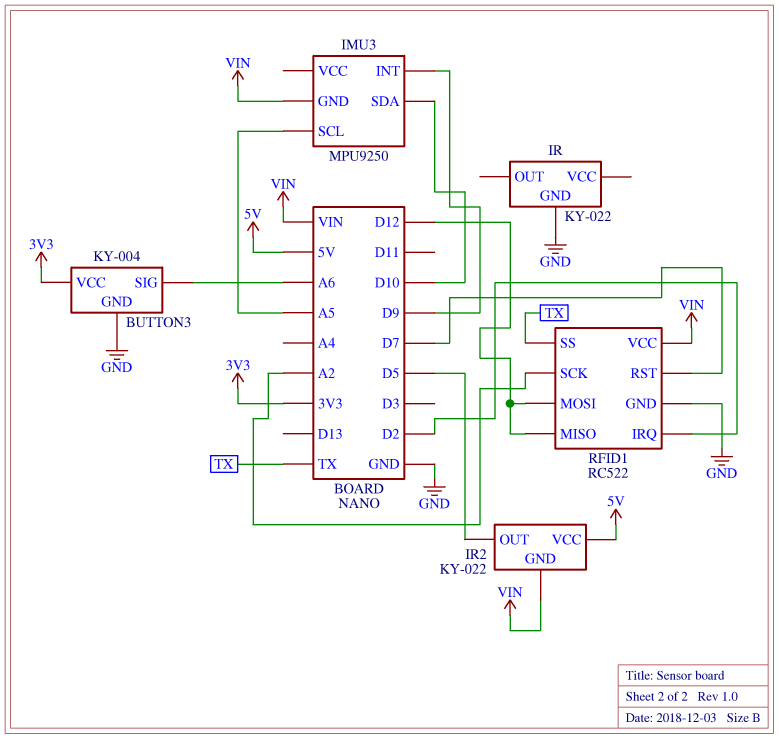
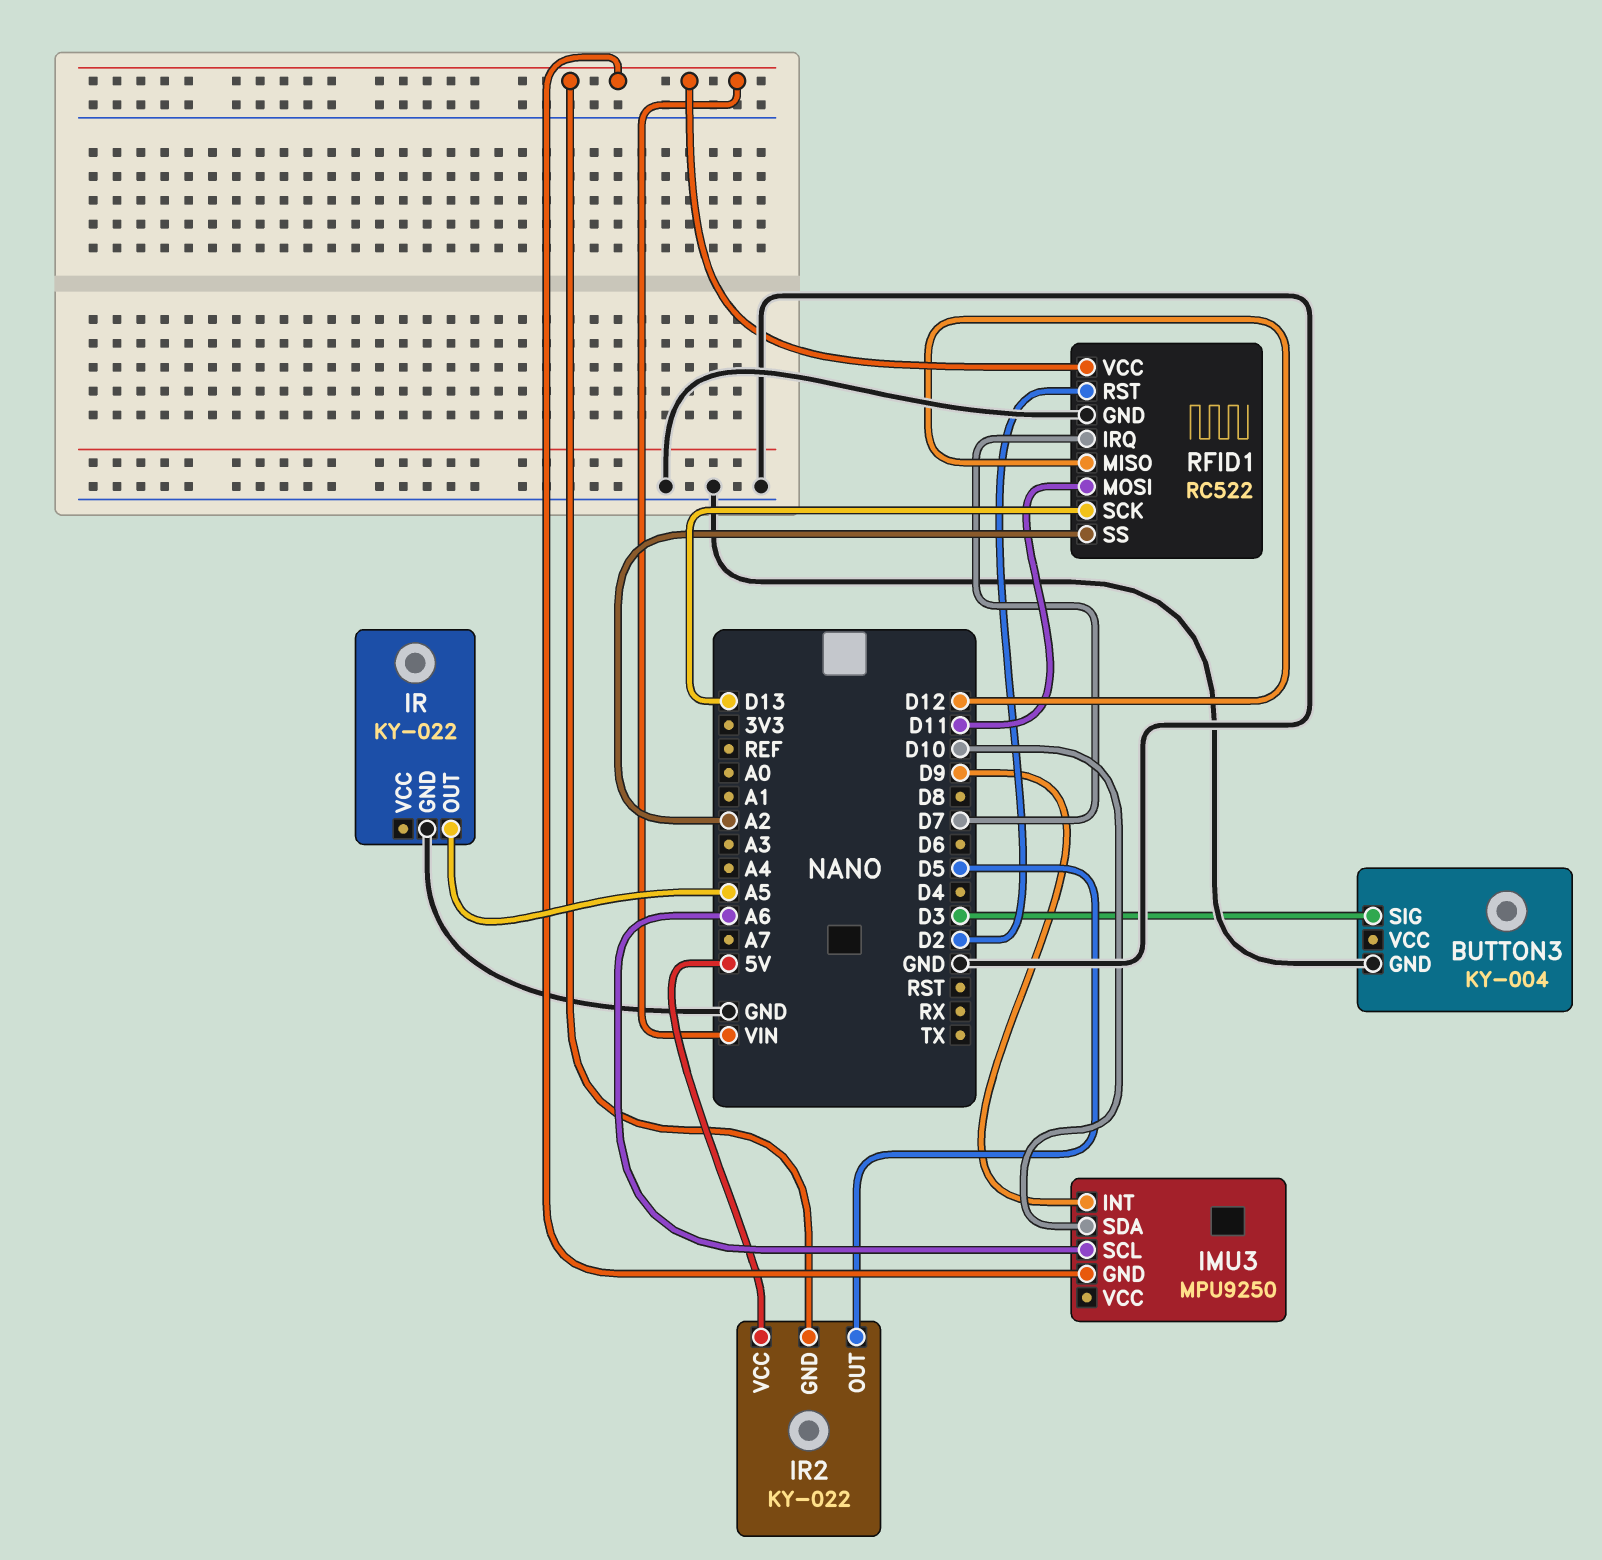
BUTTON3 pin SIG: A6 -> D3
BUTTON3 pin VCC: 3V3 -> none
IMU3 pin SCL: A5 -> A6
IR pin OUT: none -> A5
RFID1 pin IRQ: D2 -> D7
RFID1 pin MOSI: D12 -> D11
RFID1 pin RST: D7 -> D2
RFID1 pin SCK: A2 -> D13
RFID1 pin SS: TX -> A2

